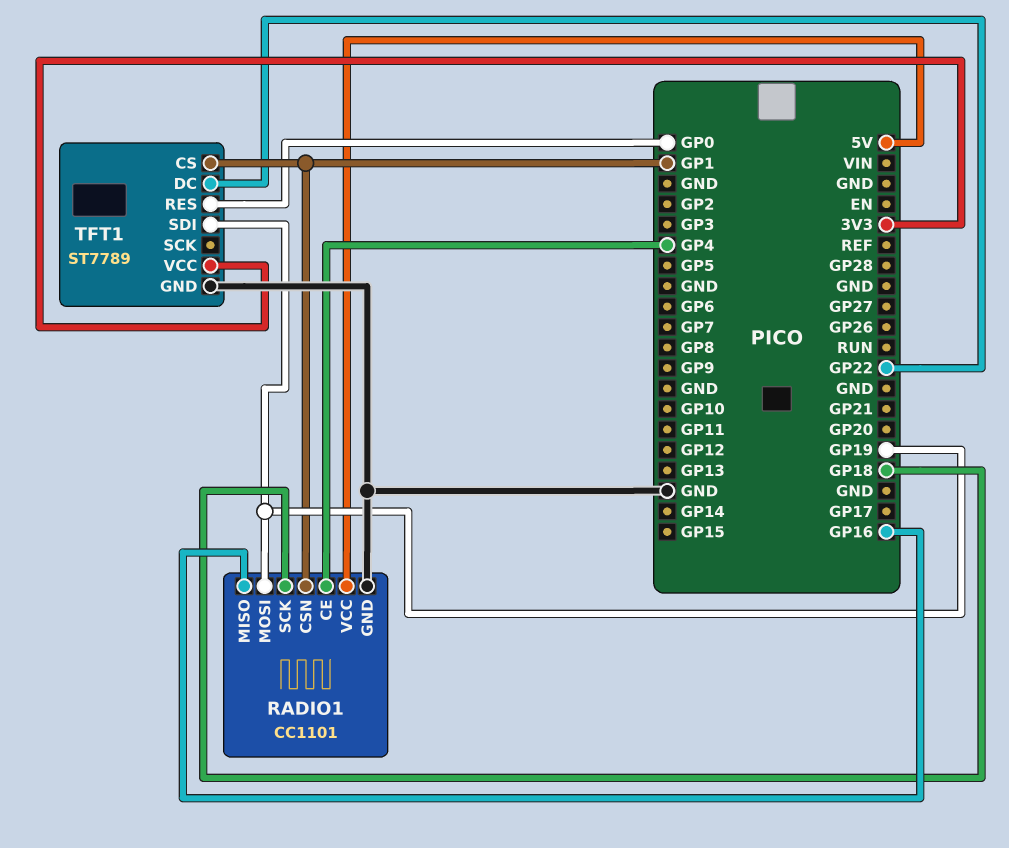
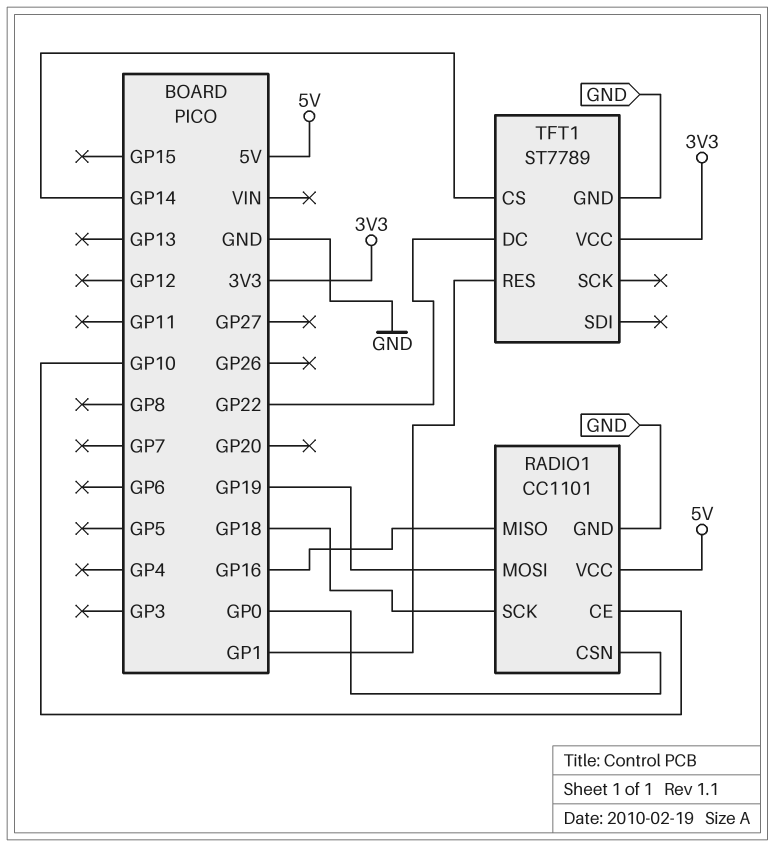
RADIO1 pin CE: GP4 -> GP10
RADIO1 pin CSN: GP1 -> GP0
TFT1 pin CS: GP1 -> GP14
TFT1 pin RES: GP0 -> GP1
TFT1 pin SDI: GP19 -> none

